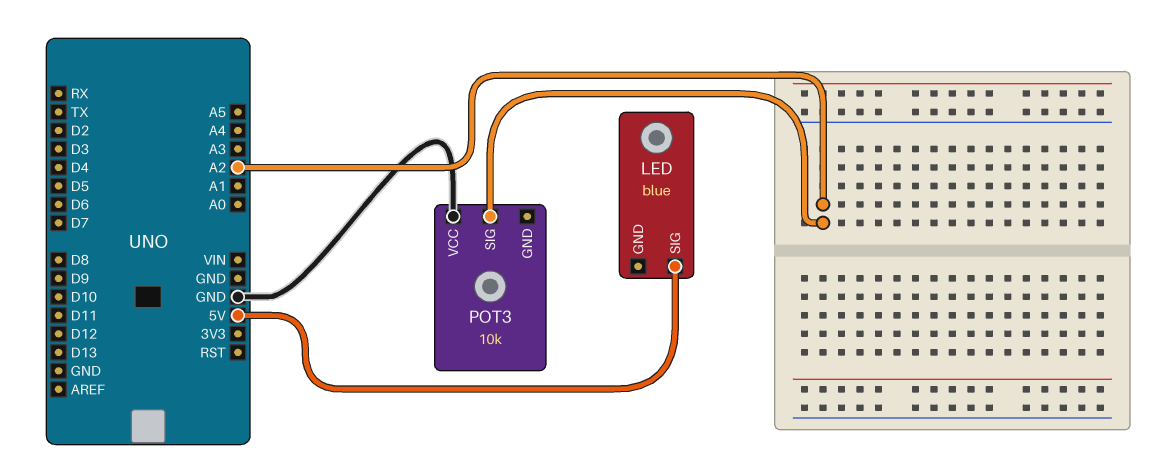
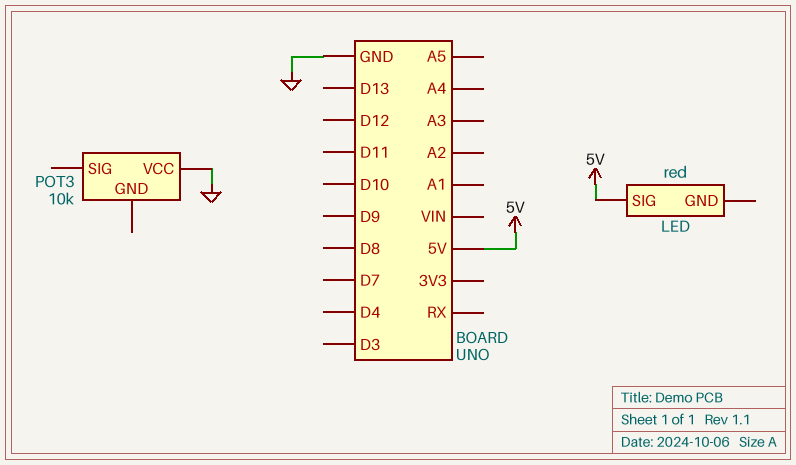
LED: blue -> red
POT3 pin SIG: A2 -> none

